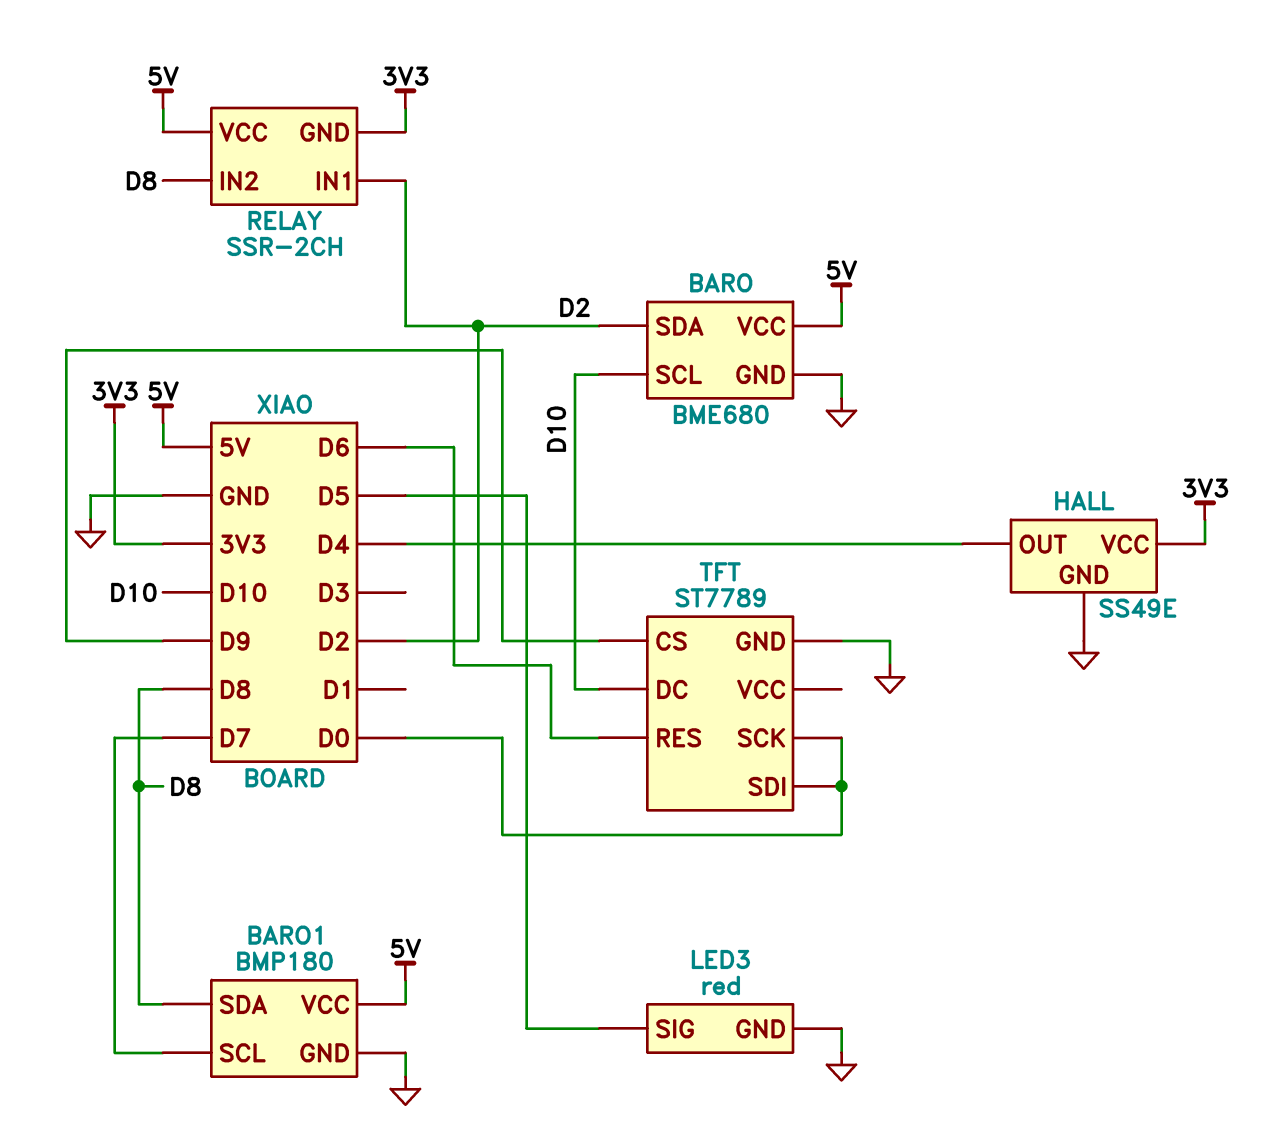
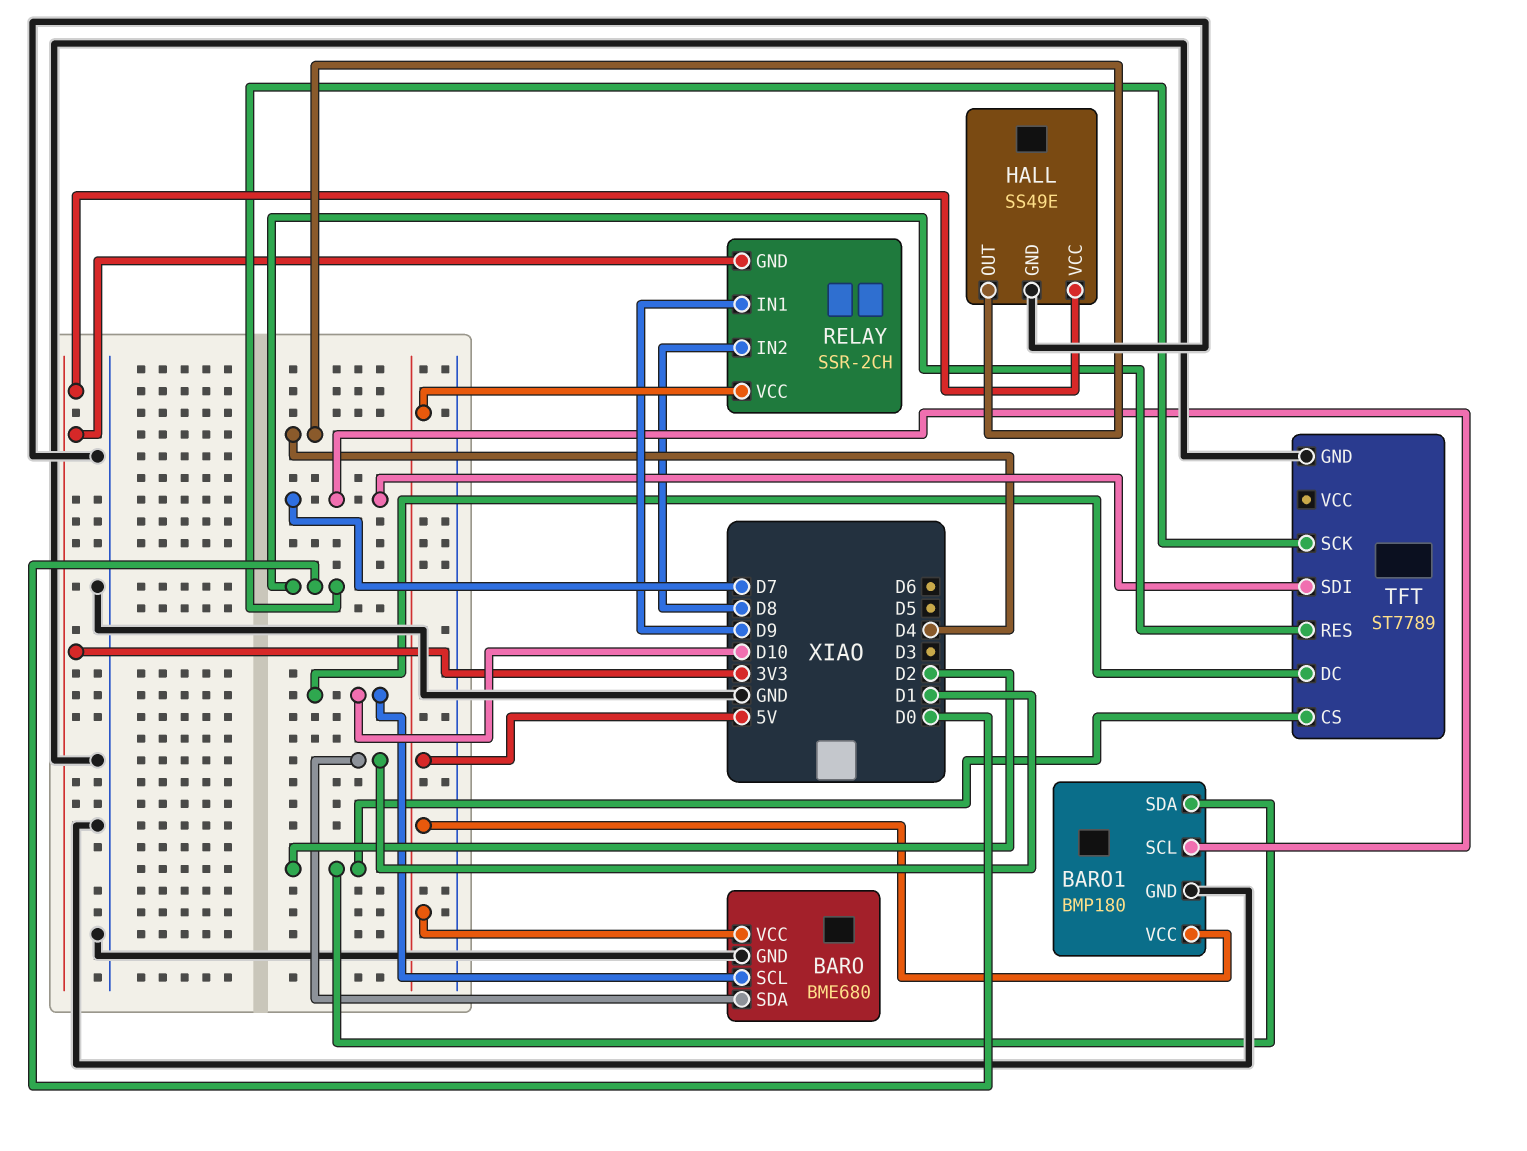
BARO pin SDA: D2 -> D1
BARO1 pin SDA: D8 -> D2
LED3: red -> none
LED3 pin GND: GND -> none
LED3 pin SIG: D5 -> none
RELAY pin IN1: D2 -> D9
TFT pin CS: D9 -> D2
TFT pin RES: D6 -> D0
TFT pin SDI: D0 -> D7

